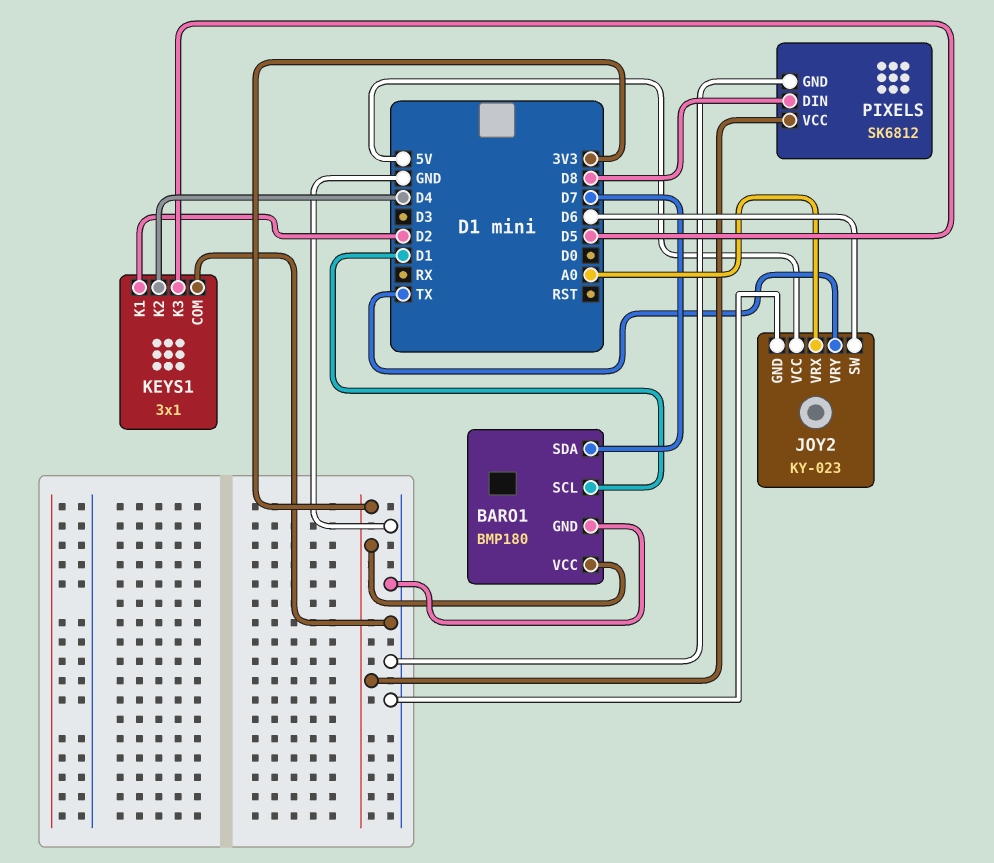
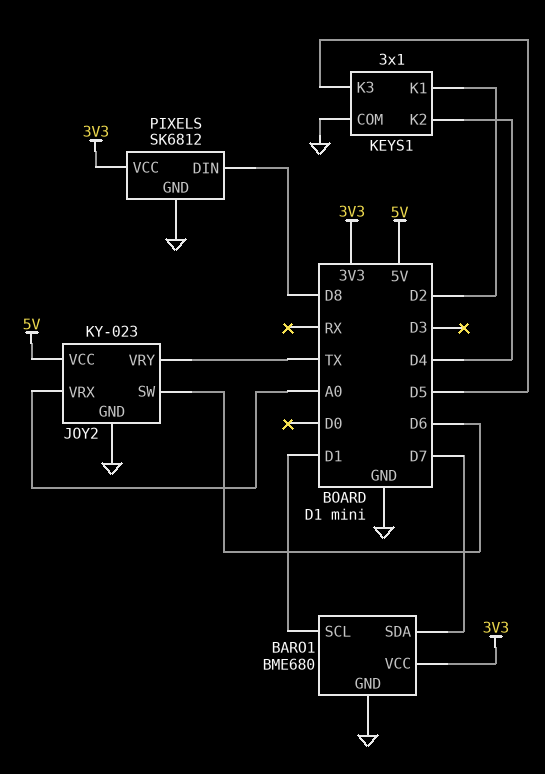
BARO1: BMP180 -> BME680

